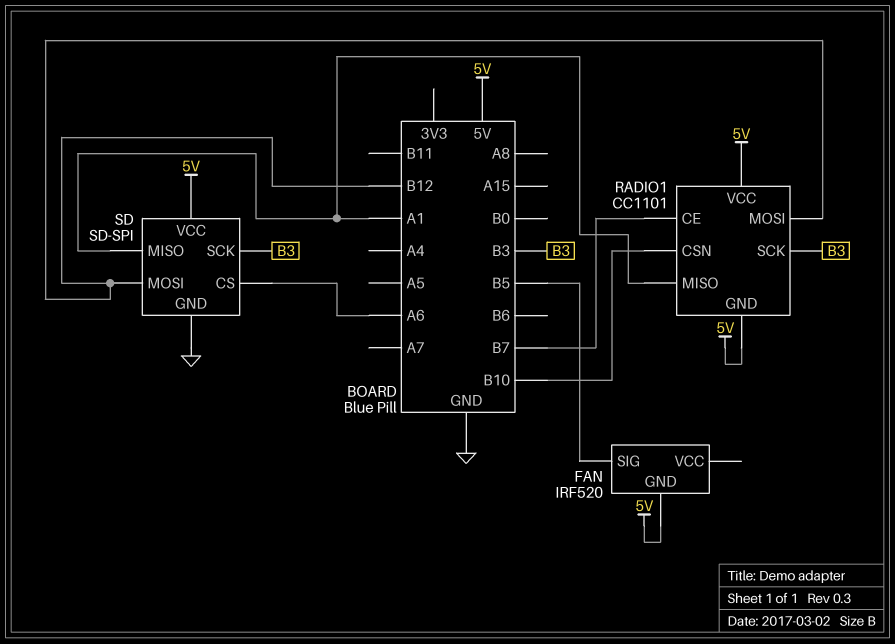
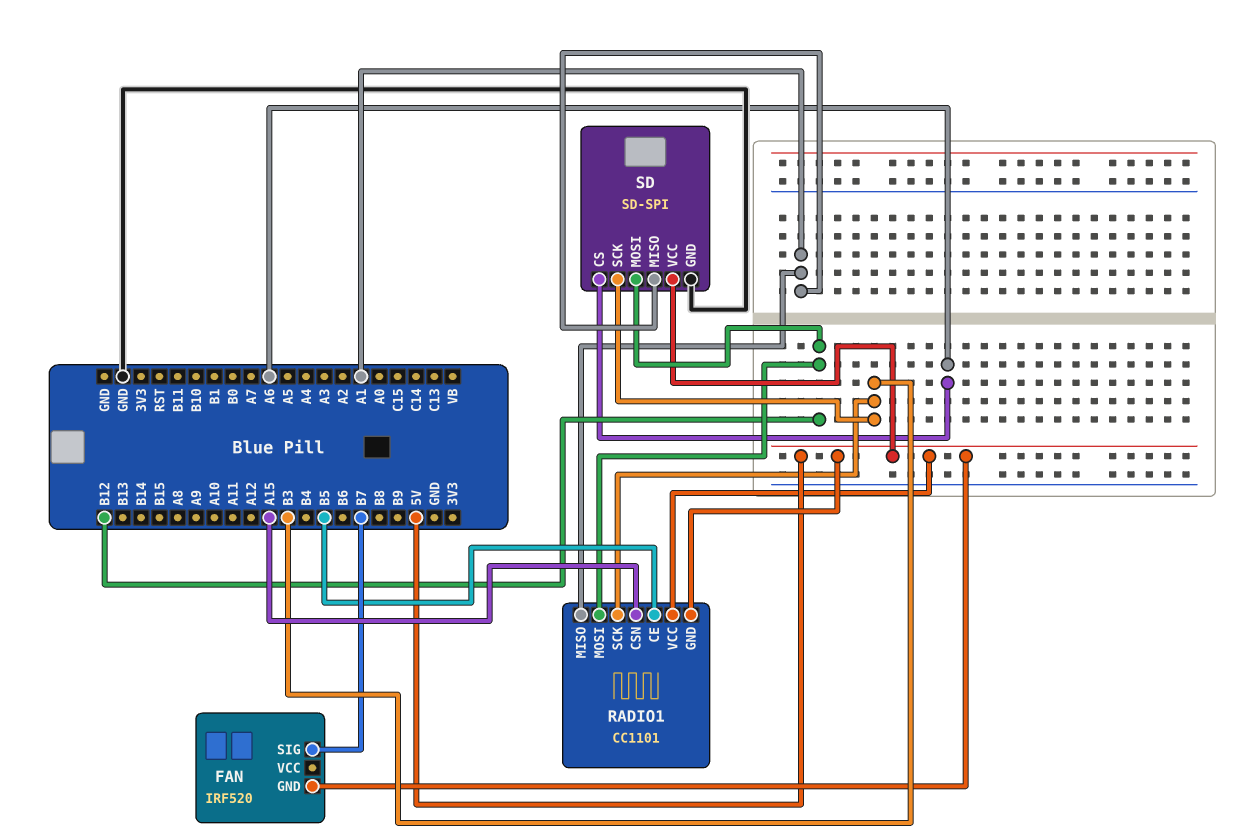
FAN pin SIG: B5 -> B7
RADIO1 pin CE: B7 -> B5
RADIO1 pin CSN: B10 -> A15

